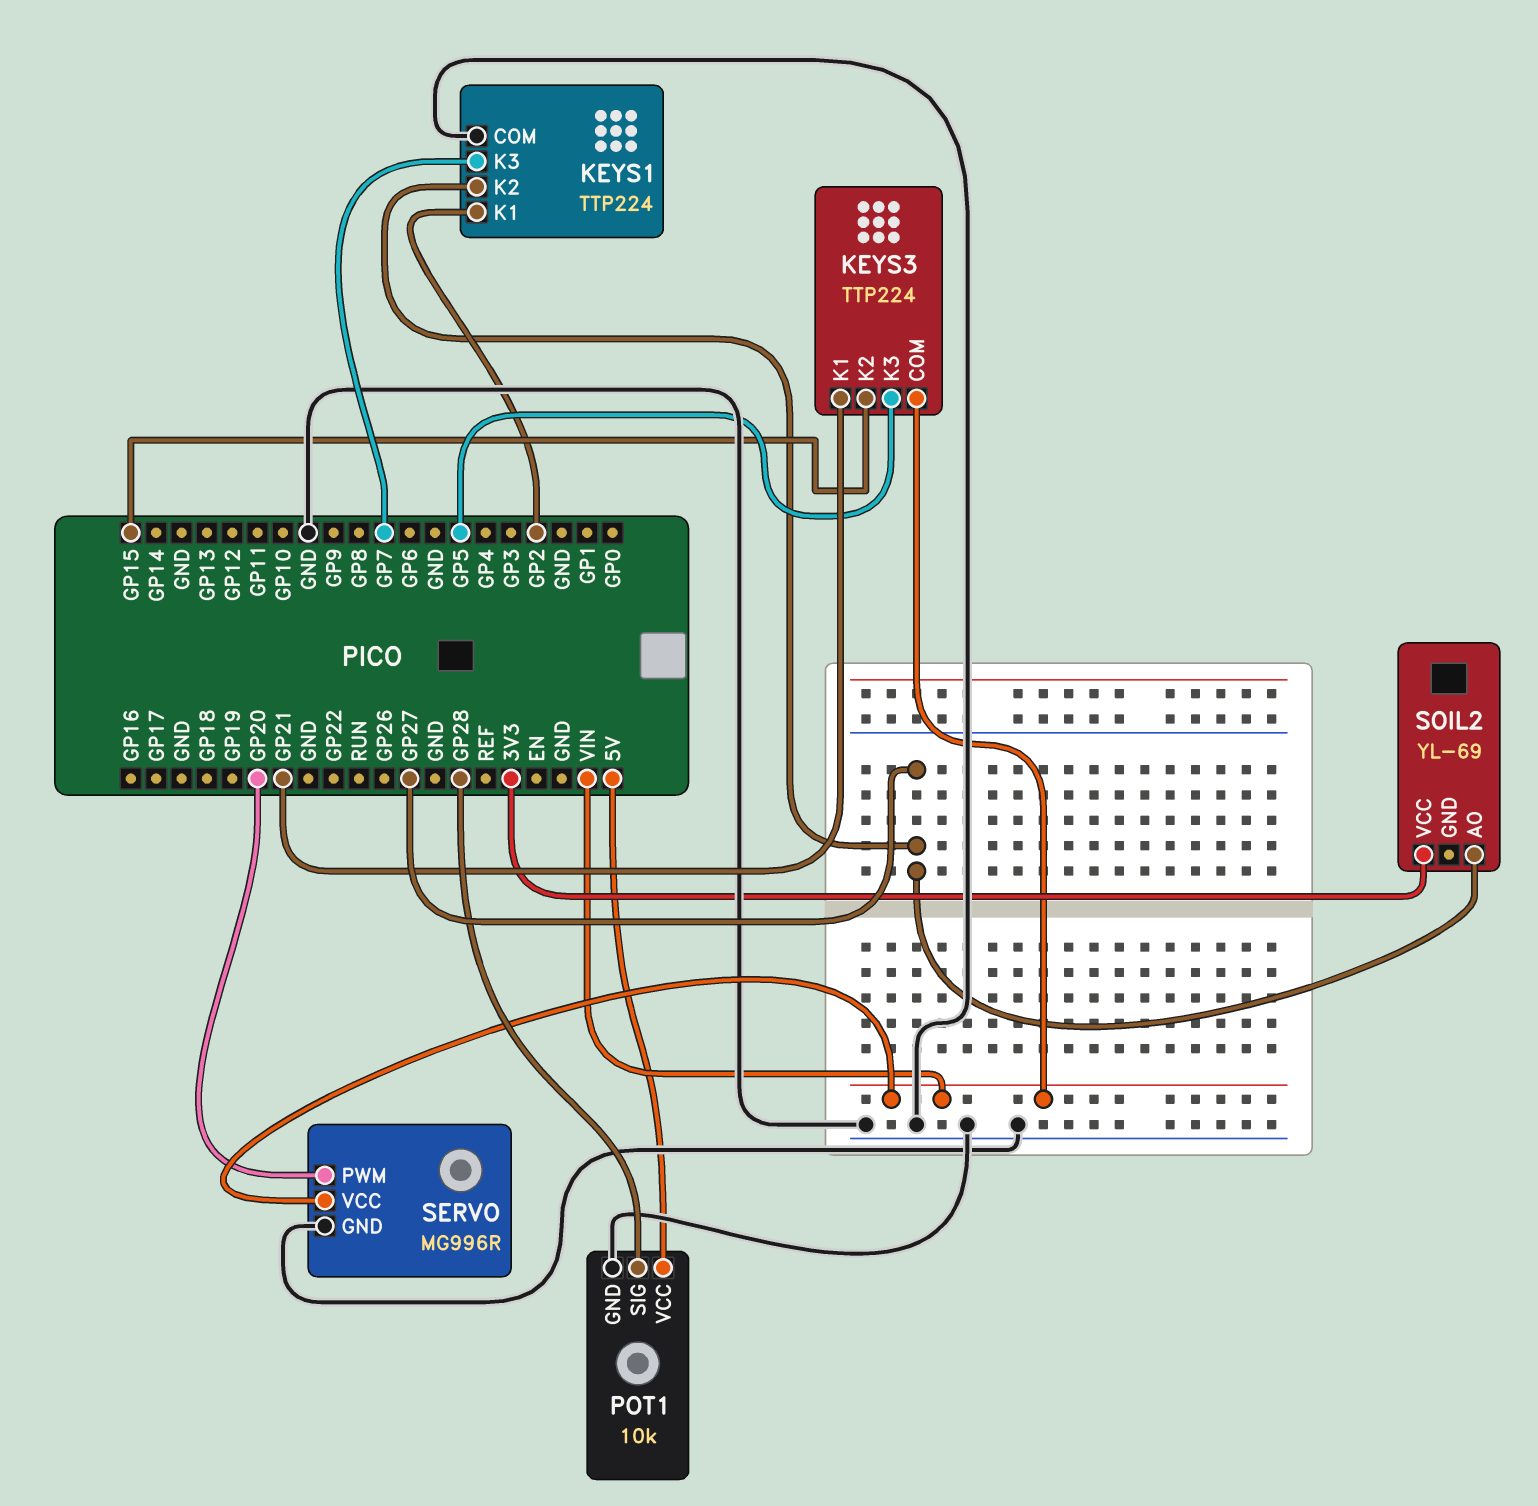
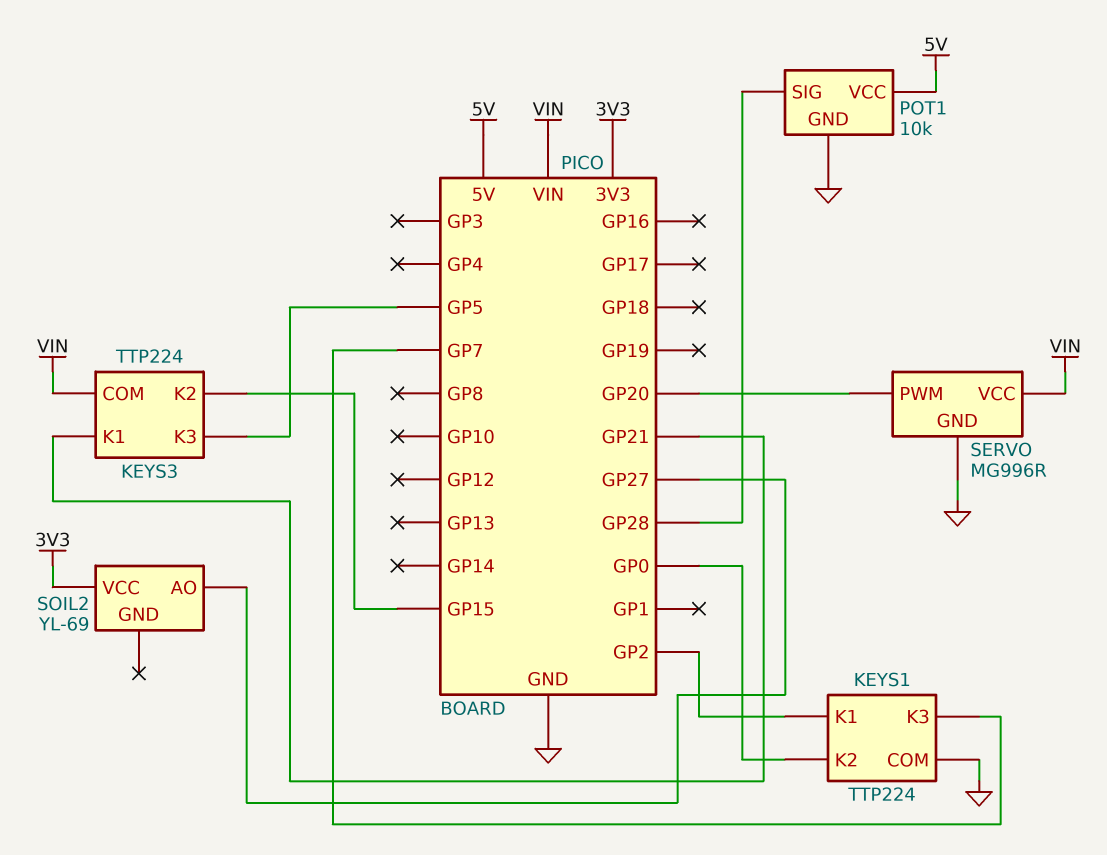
KEYS1 pin K2: GP27 -> GP0

